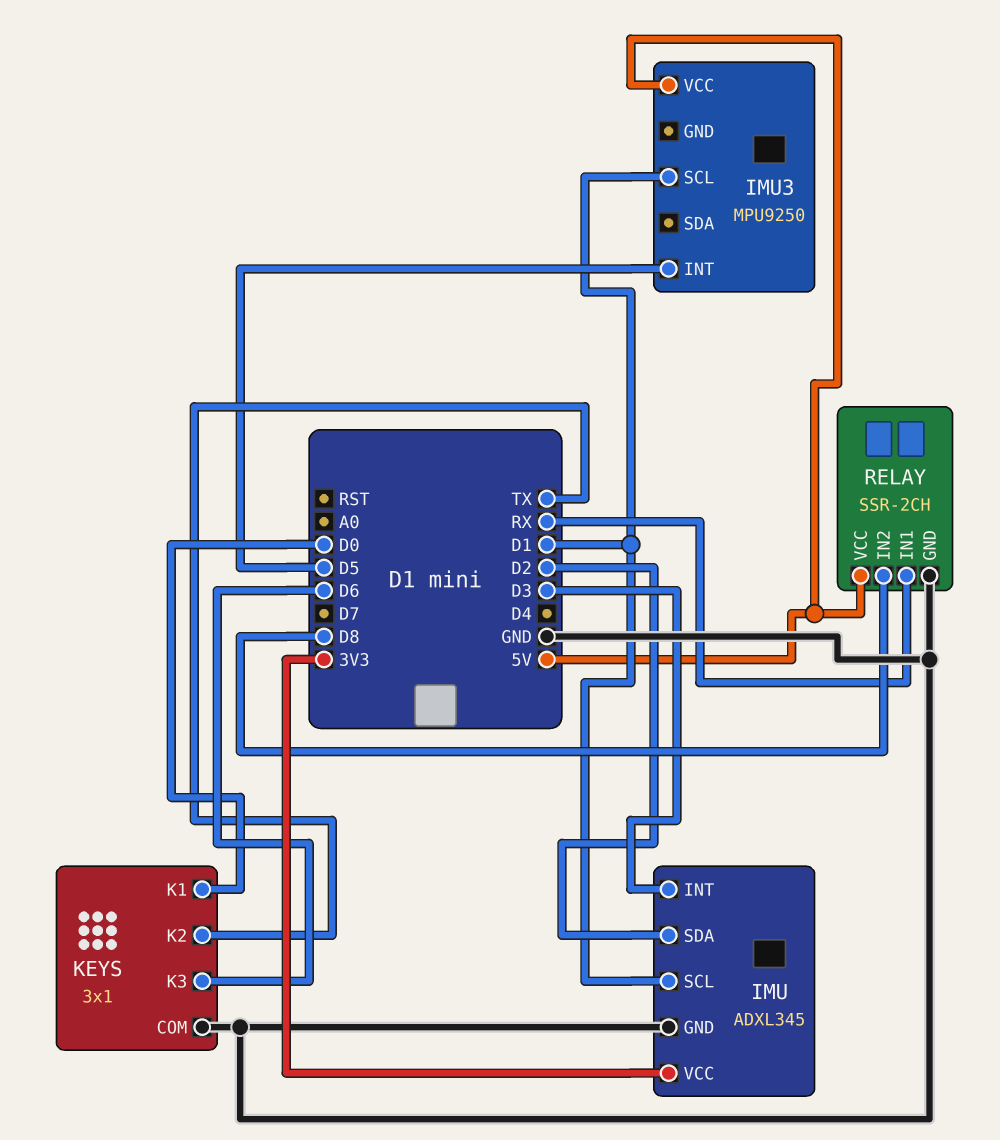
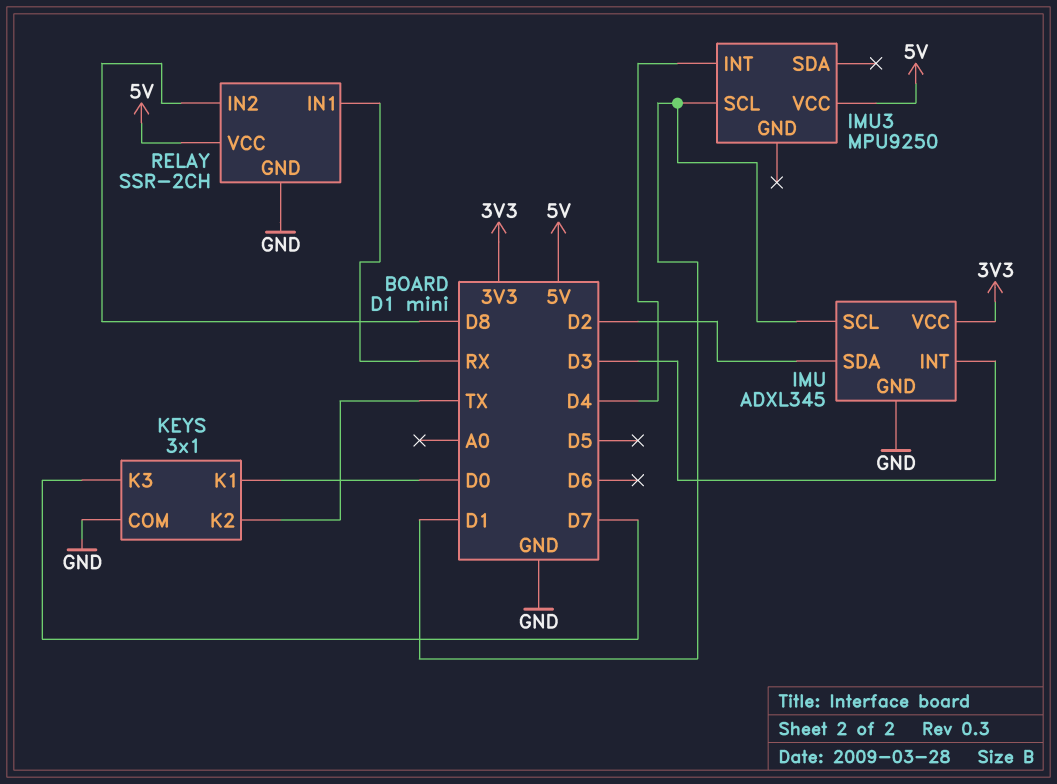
IMU3 pin INT: D5 -> D4
KEYS pin K3: D6 -> D7

